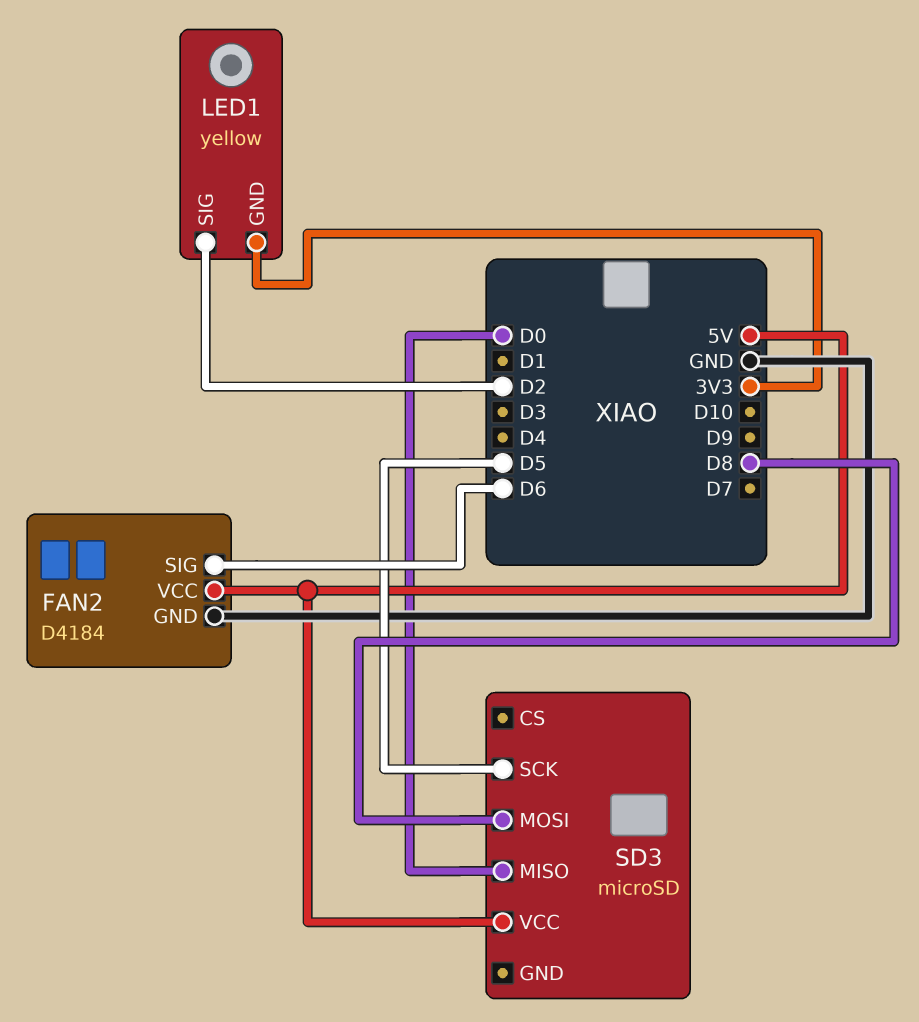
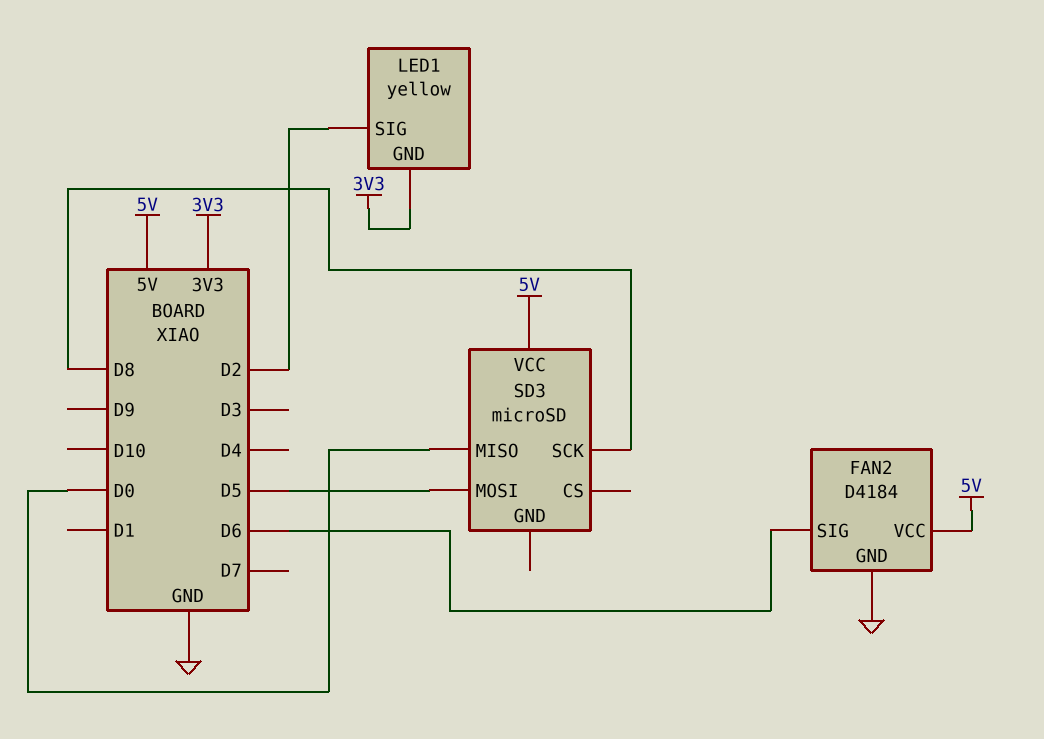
SD3 pin MOSI: D8 -> D5
SD3 pin SCK: D5 -> D8

